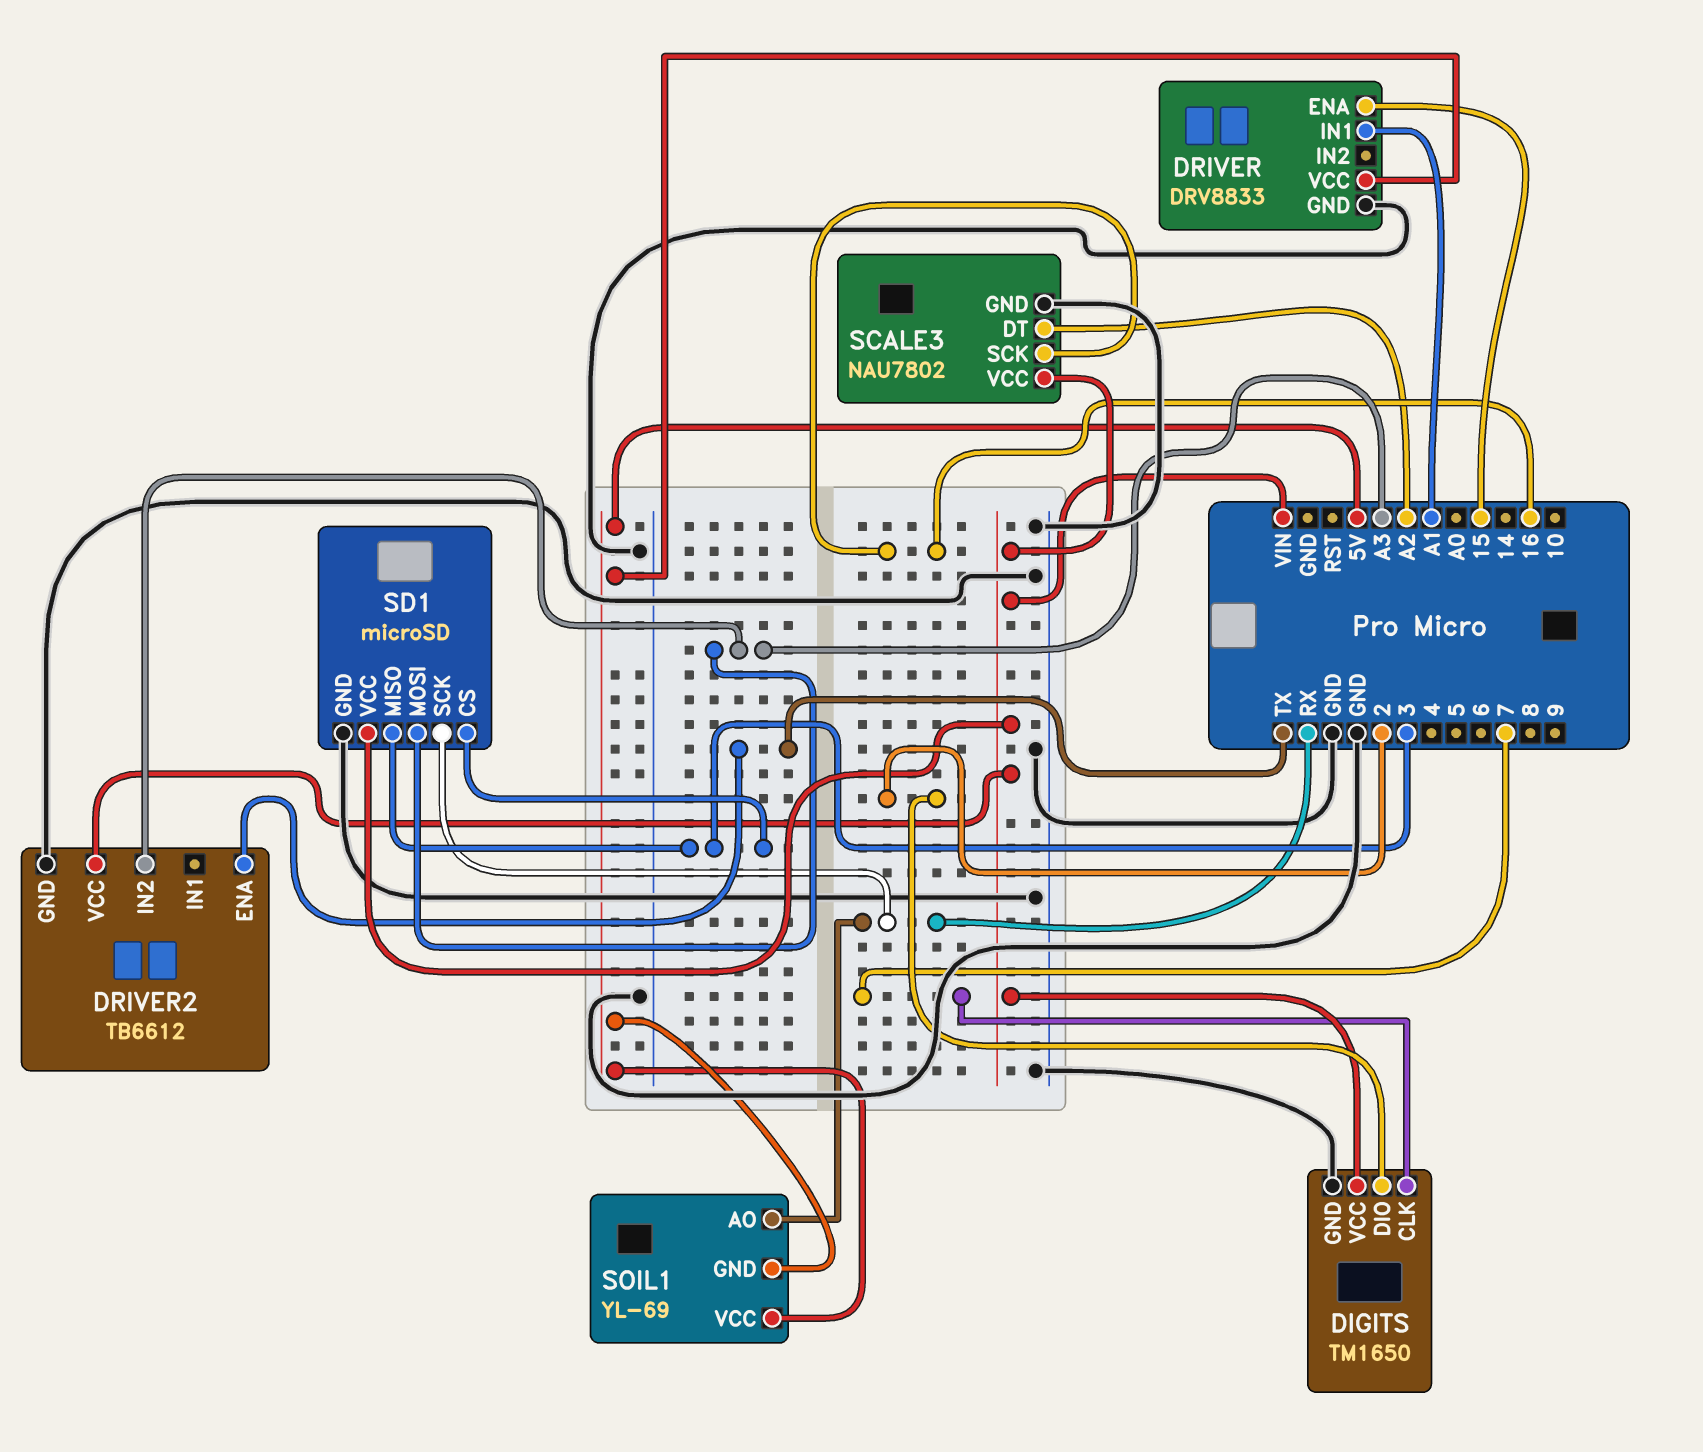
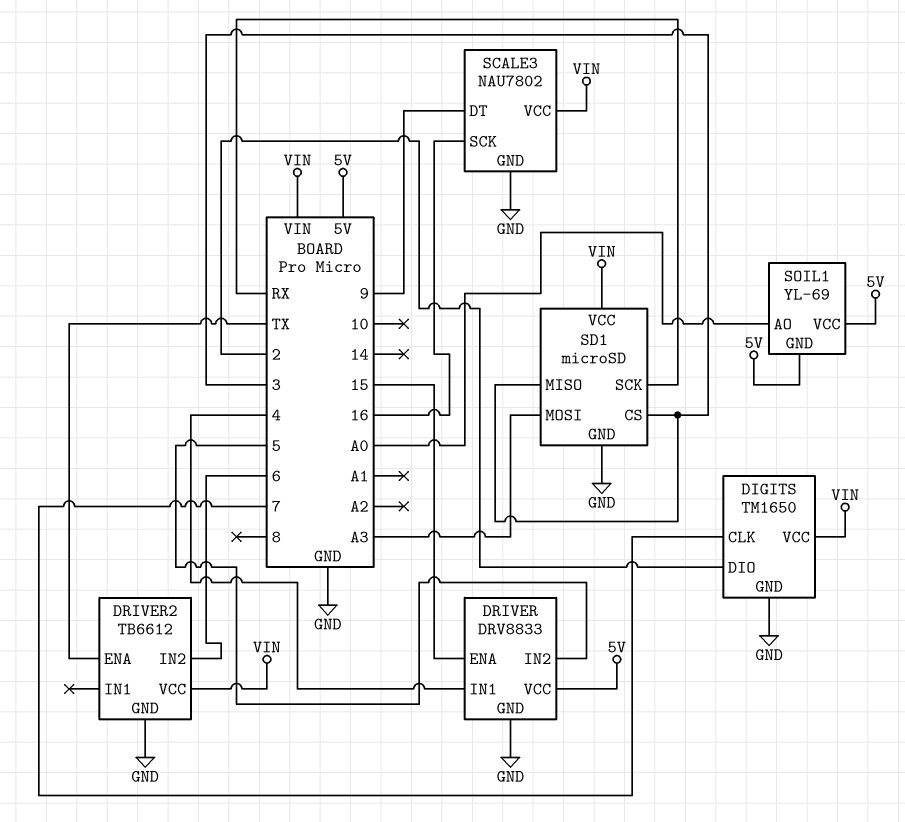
DRIVER pin IN1: A1 -> 4
DRIVER pin IN2: none -> 5
DRIVER2 pin IN2: A3 -> 6
SCALE3 pin DT: A2 -> 9
SOIL1 pin AO: RX -> A0

